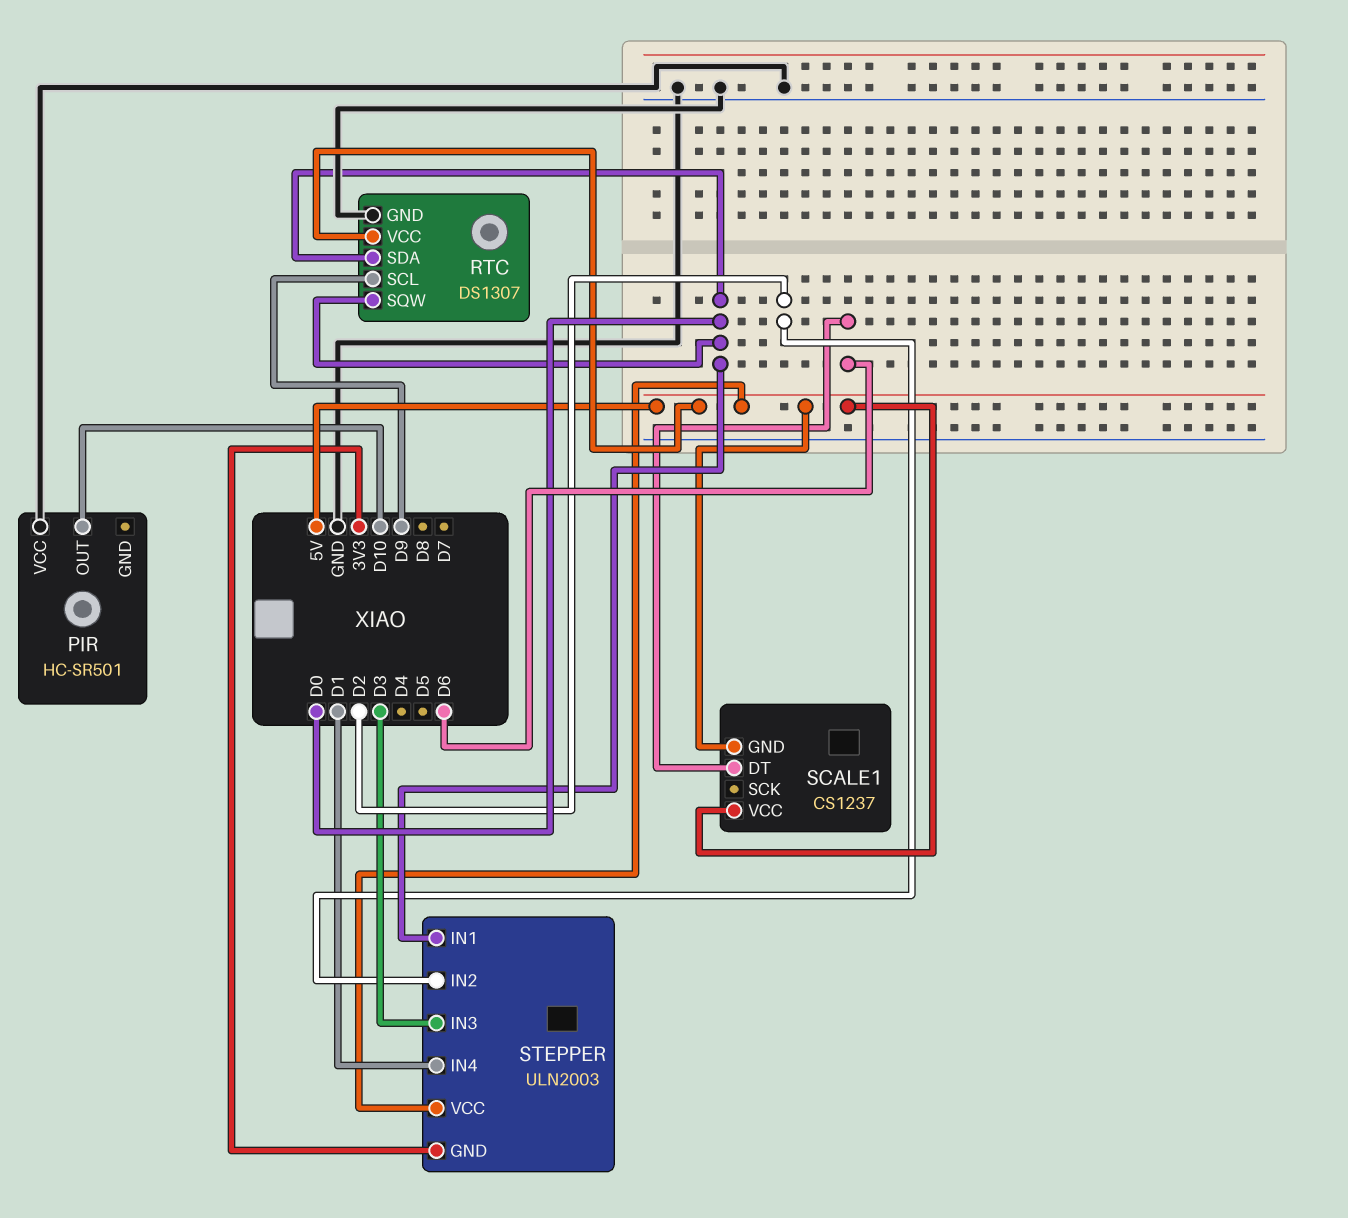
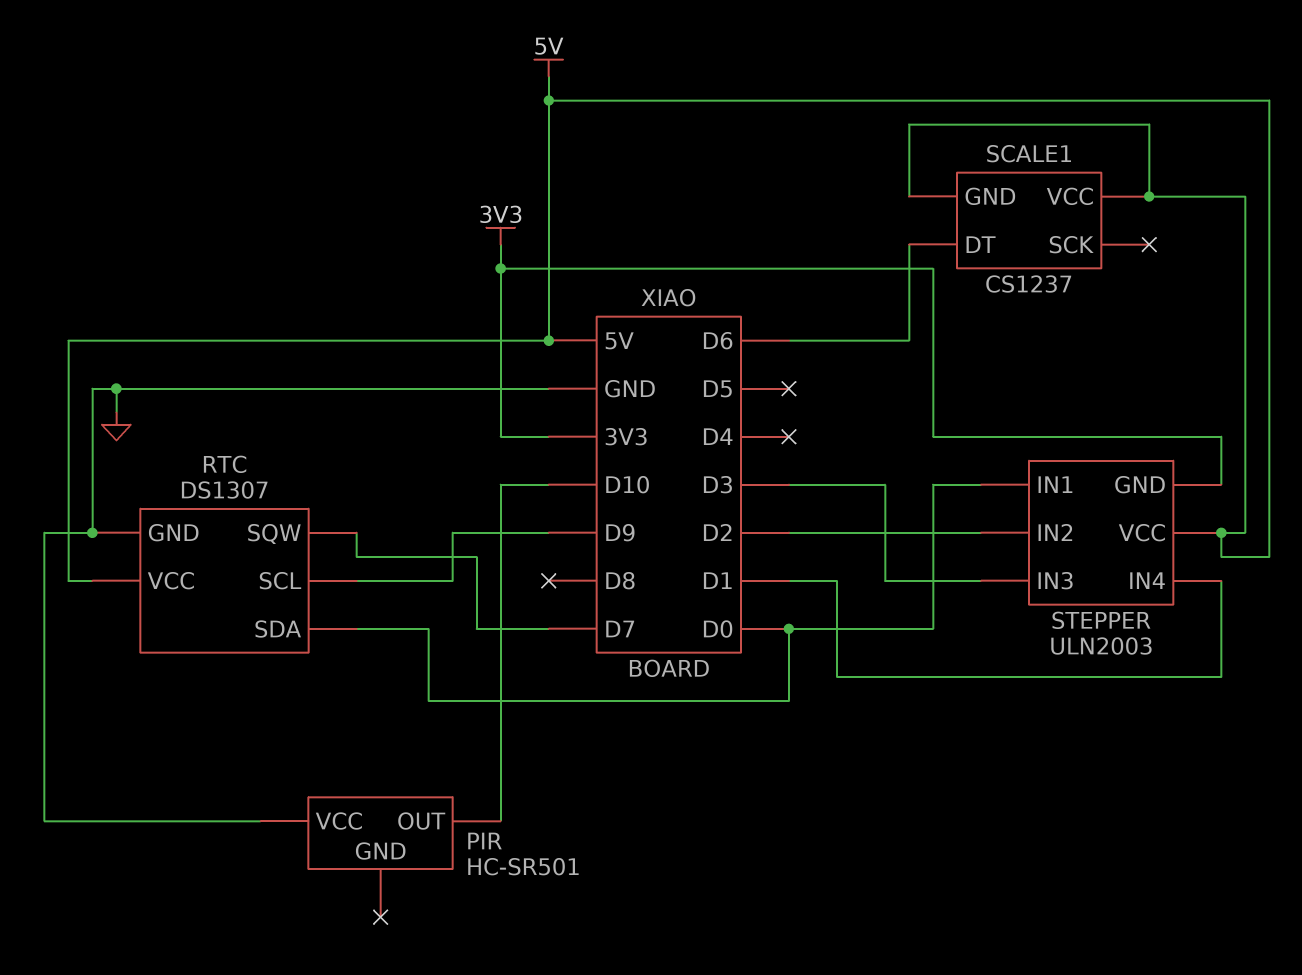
RTC pin SQW: D0 -> D7

